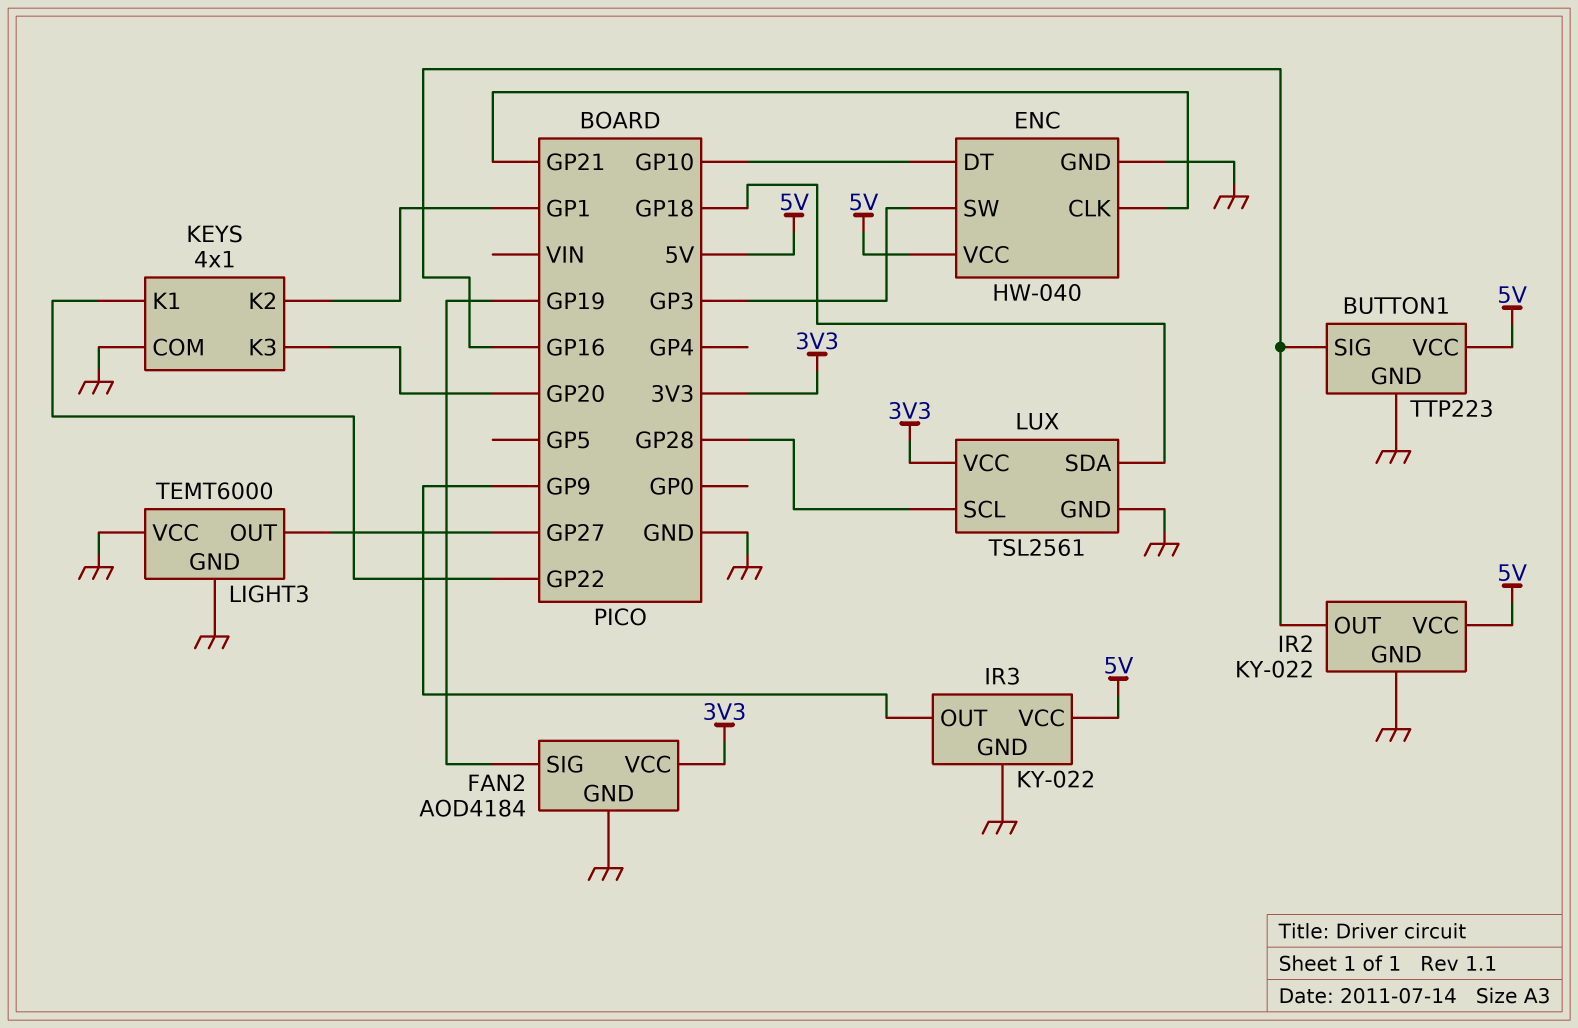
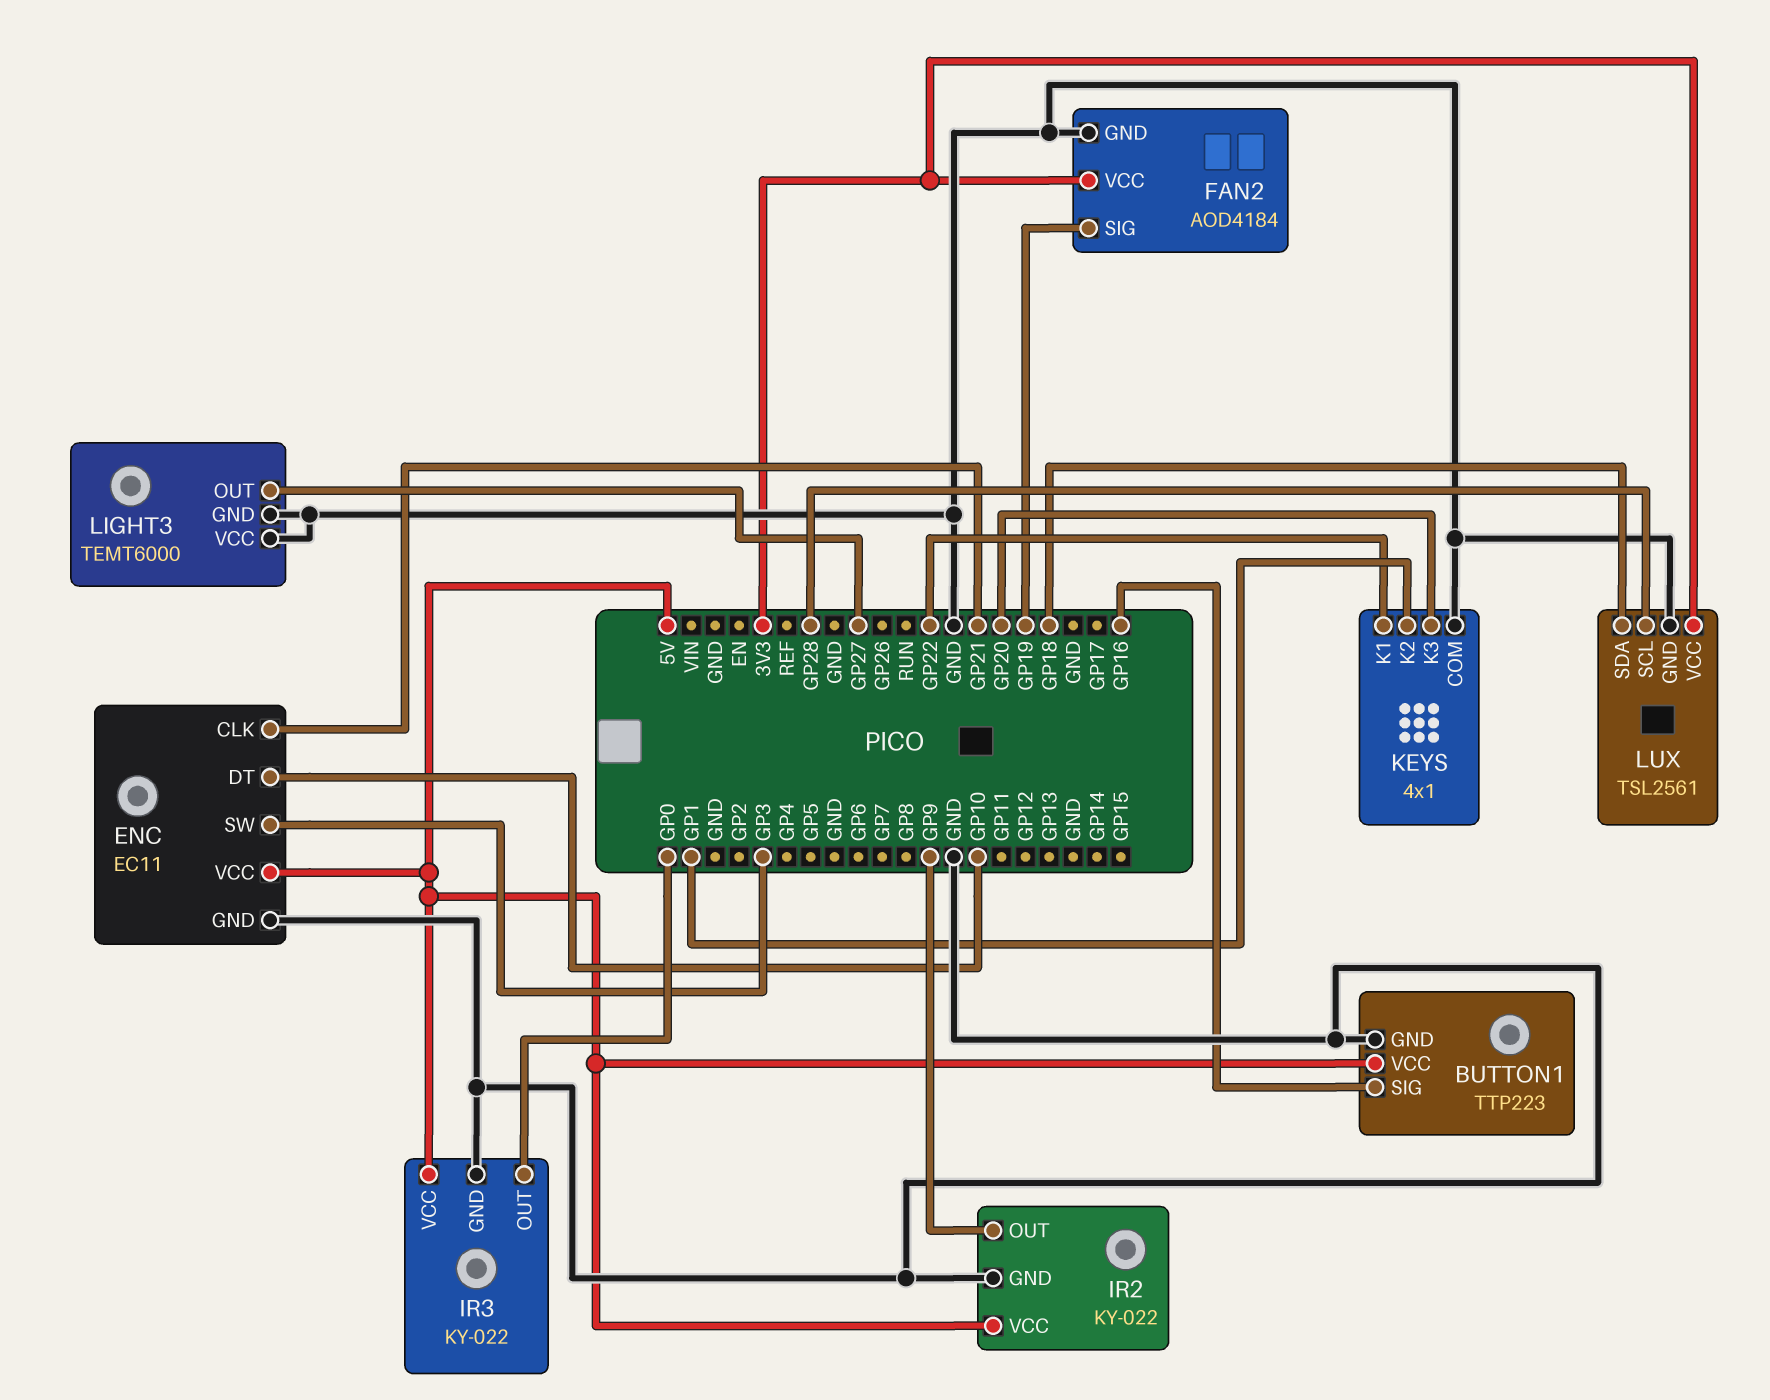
ENC: HW-040 -> EC11
IR2 pin OUT: GP16 -> GP9
IR3 pin OUT: GP9 -> GP0

